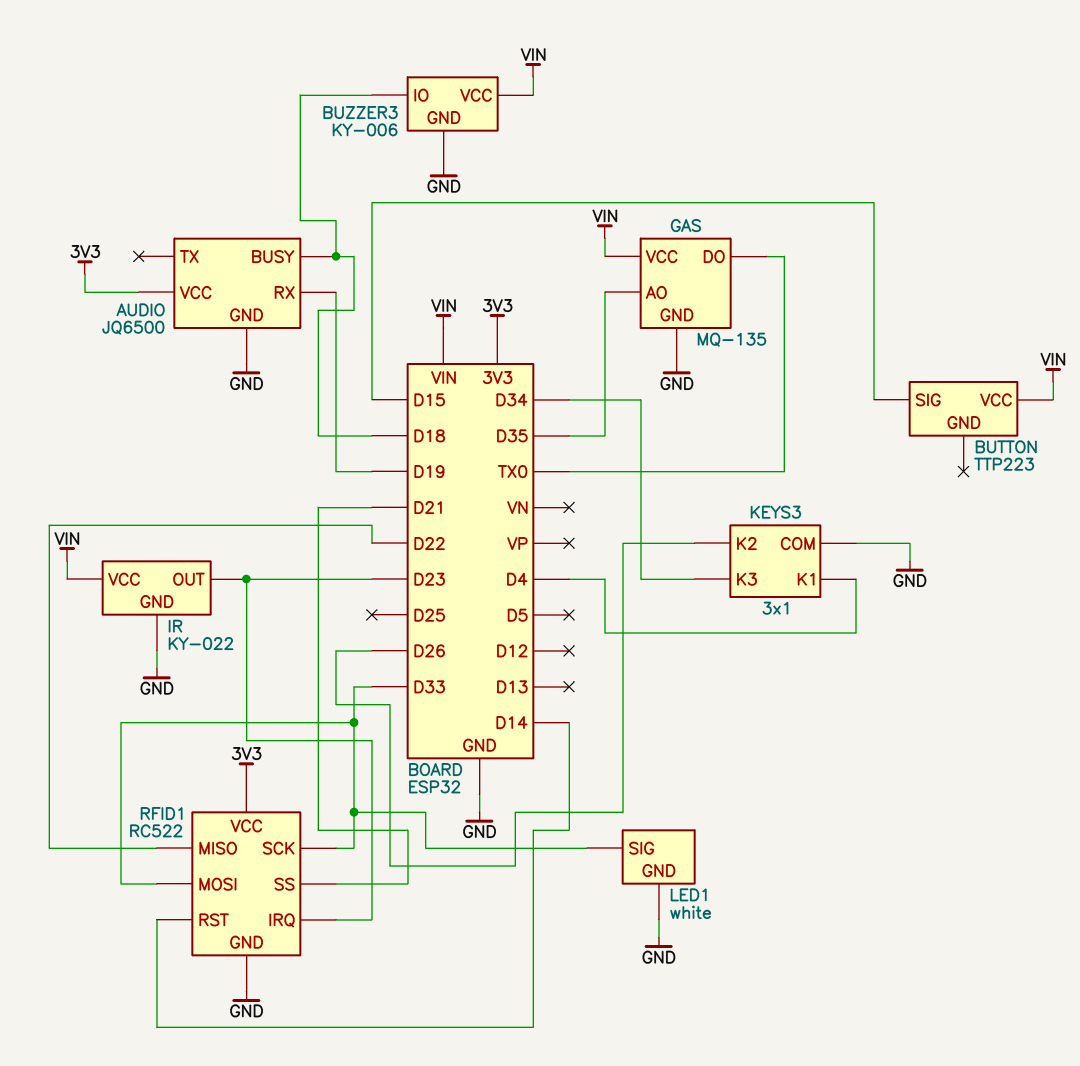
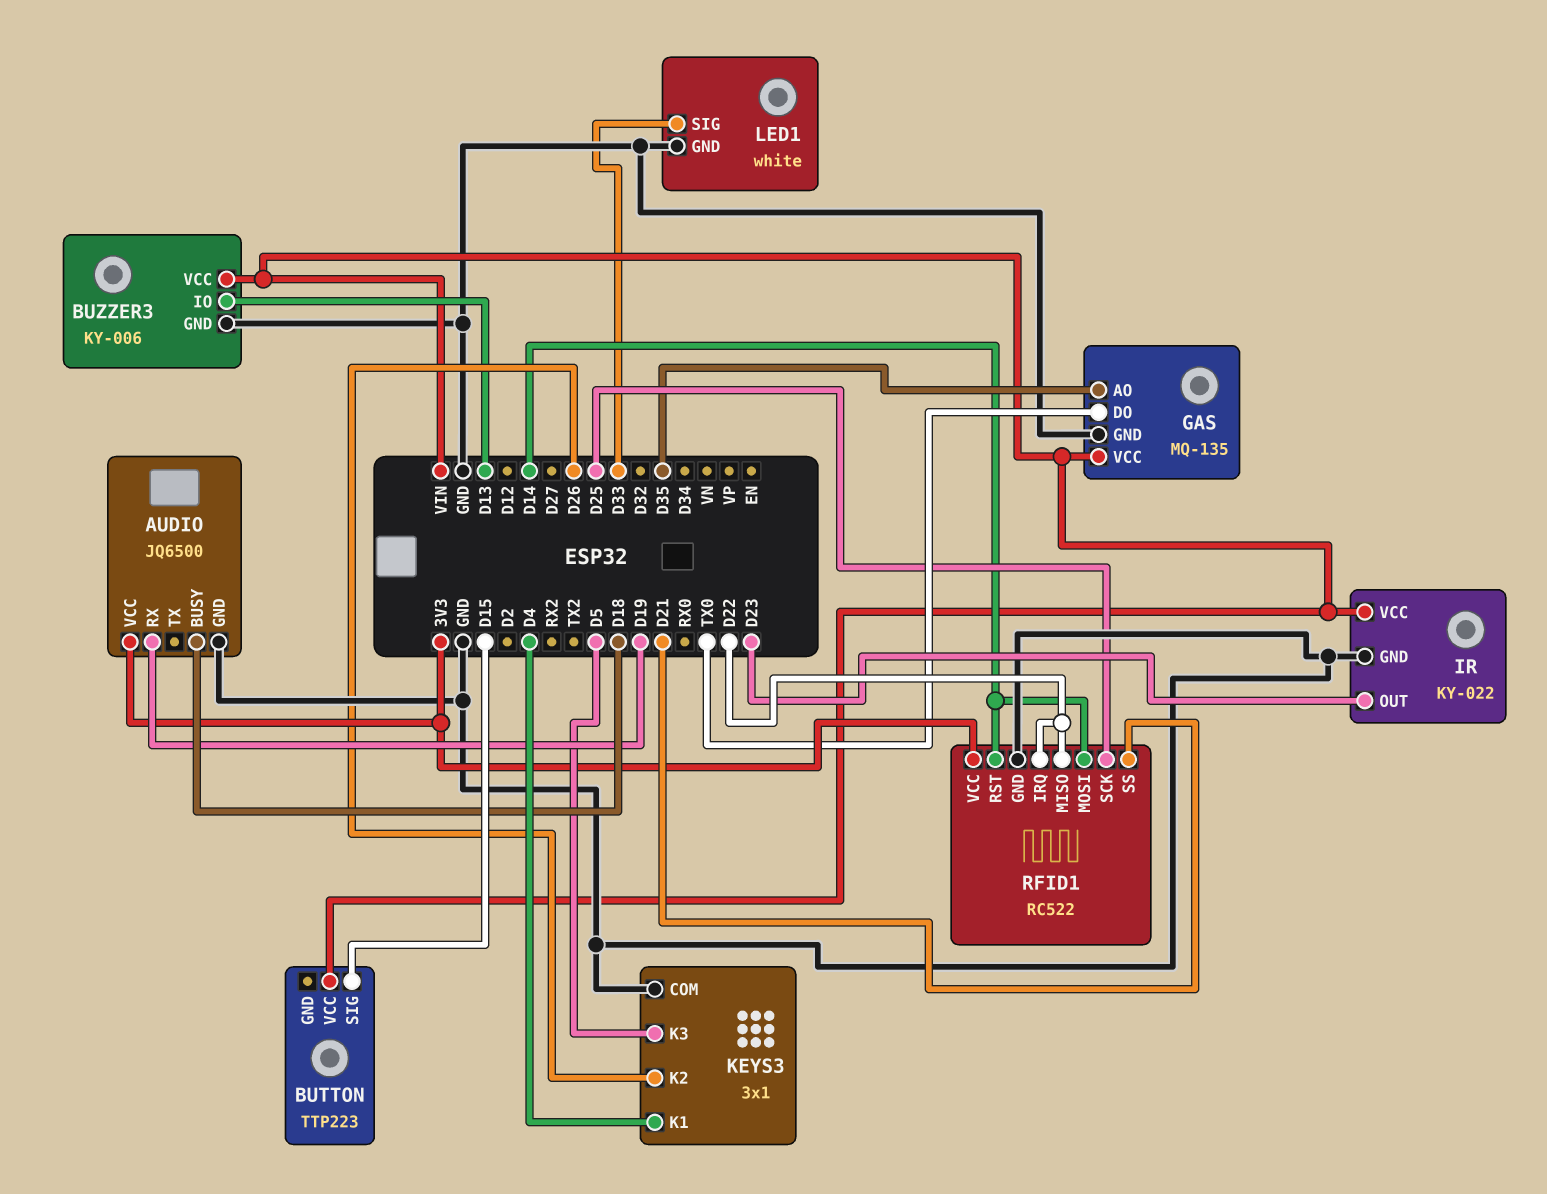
BUZZER3 pin IO: D18 -> D13
KEYS3 pin K3: D34 -> D5
RFID1 pin IRQ: D23 -> D22
RFID1 pin MOSI: D33 -> D14
RFID1 pin SCK: D33 -> D25

